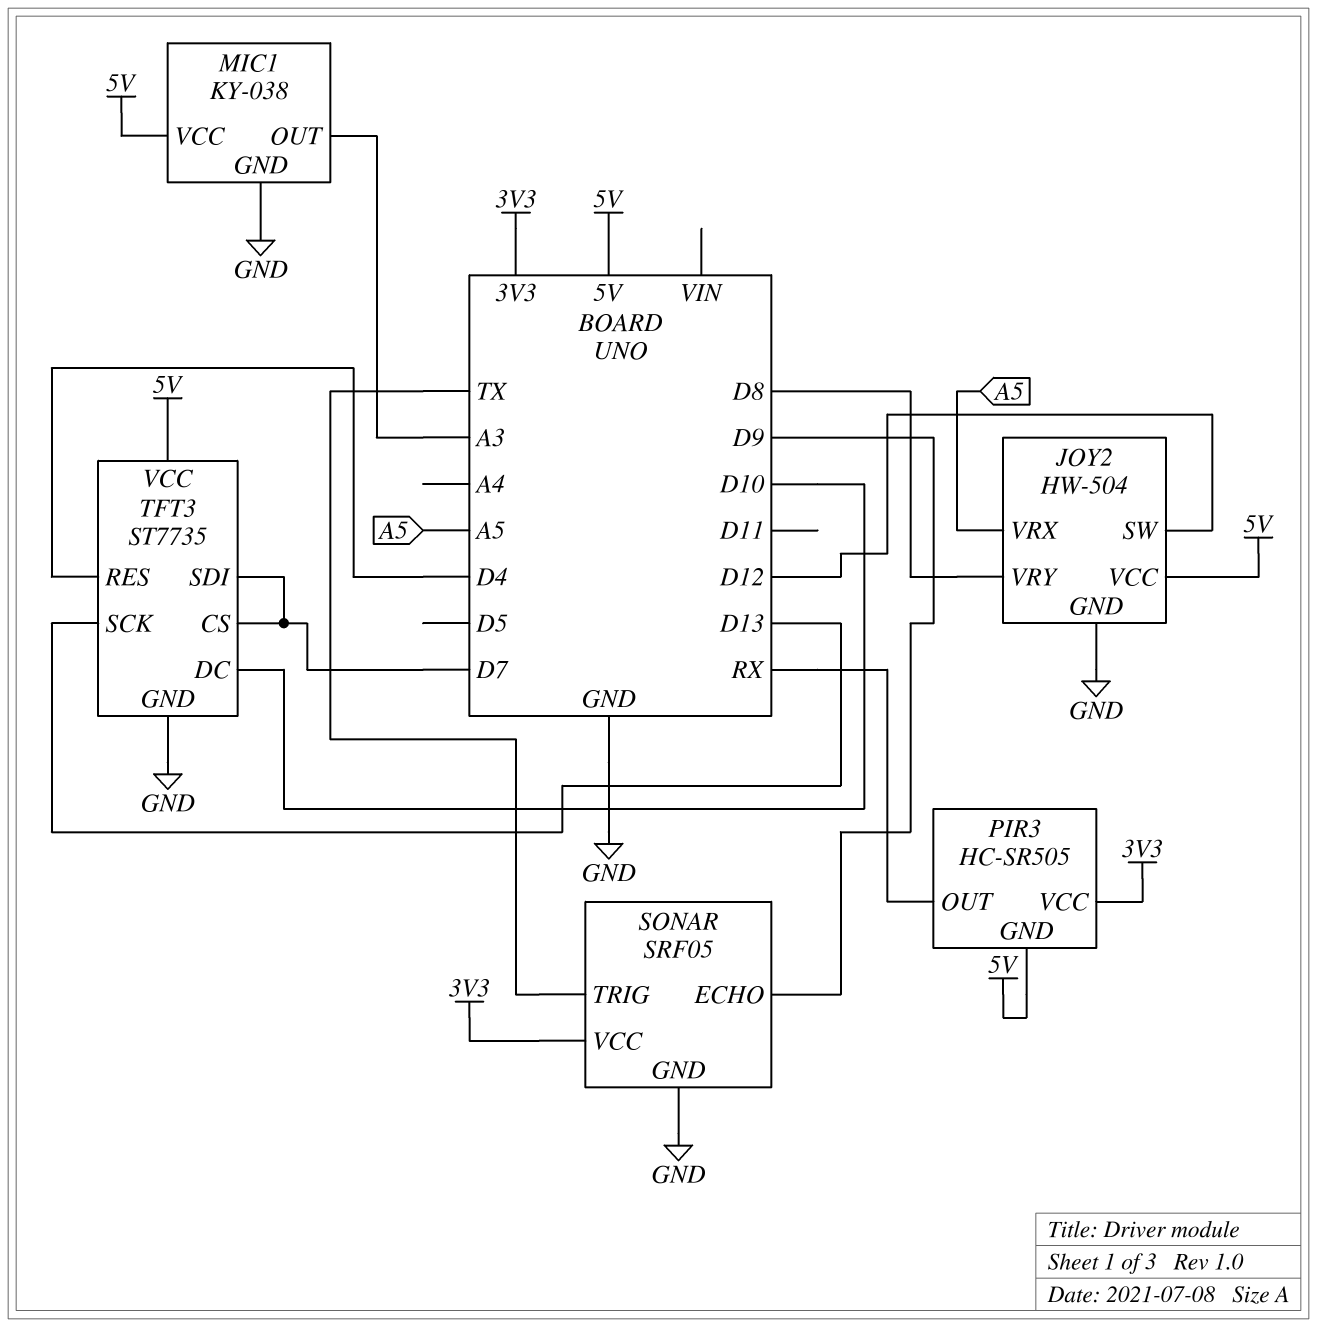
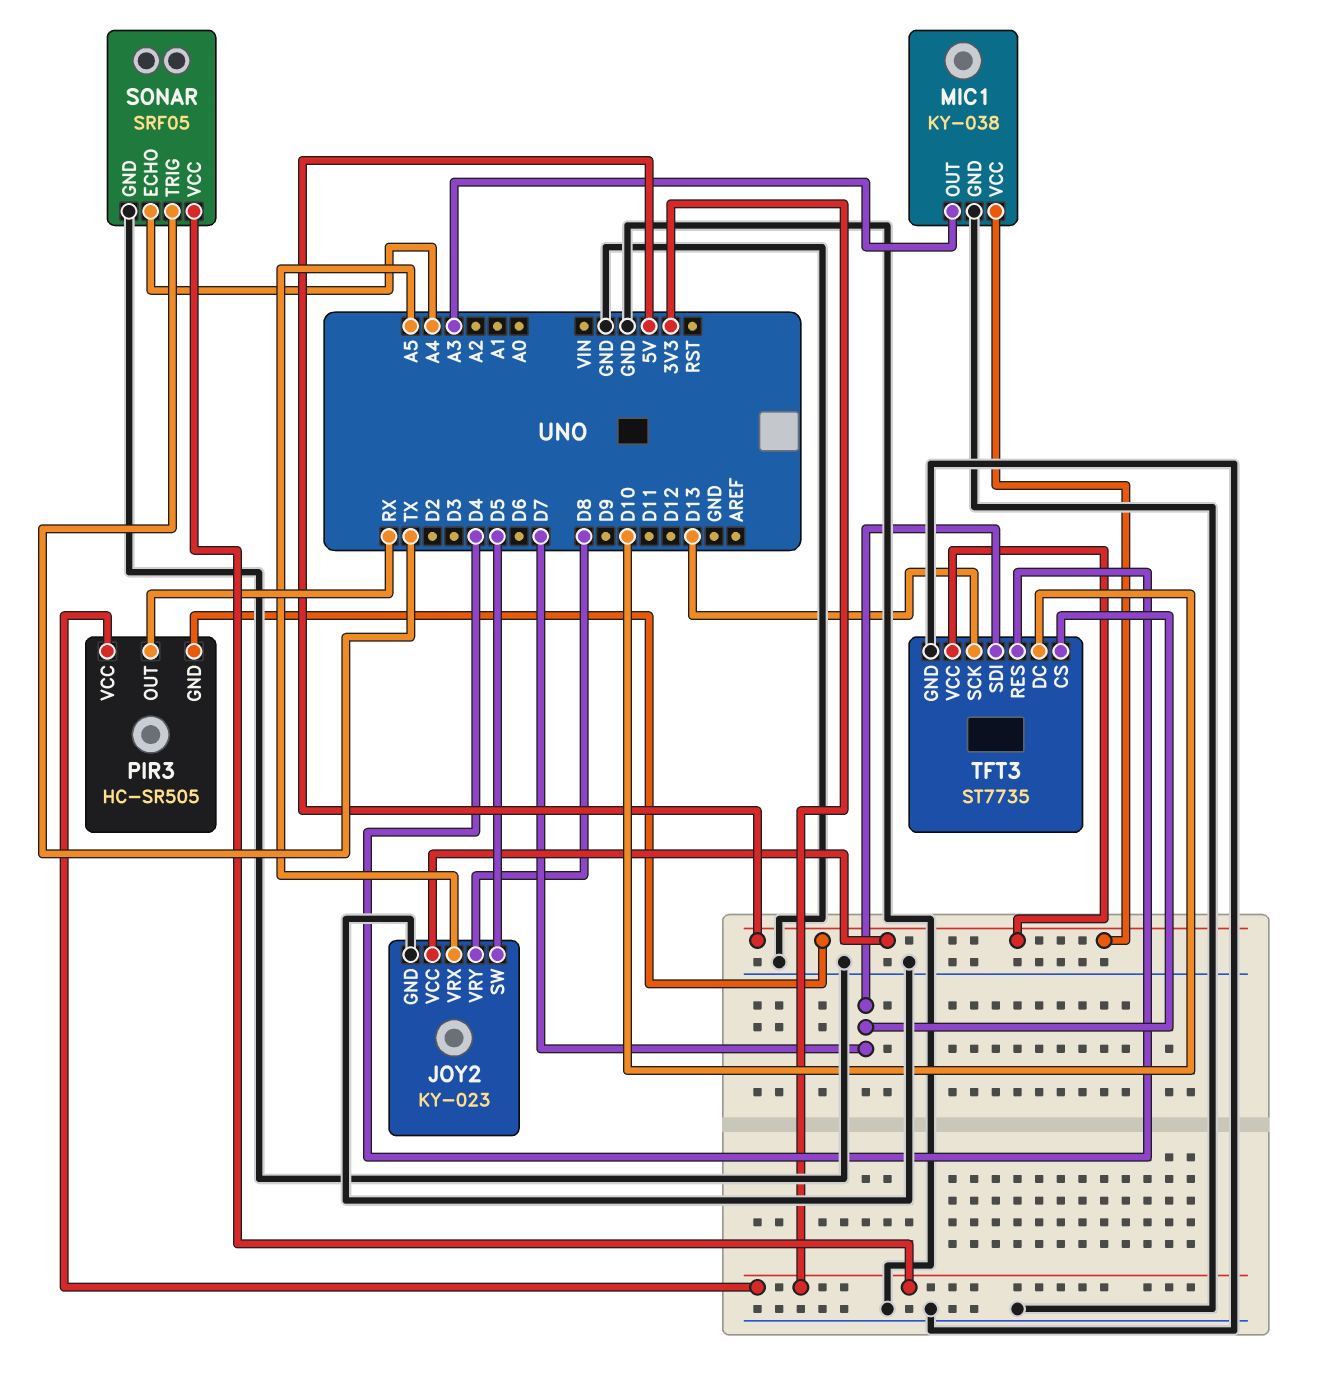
JOY2: HW-504 -> KY-023
JOY2 pin SW: D12 -> D5
SONAR pin ECHO: D9 -> A4

